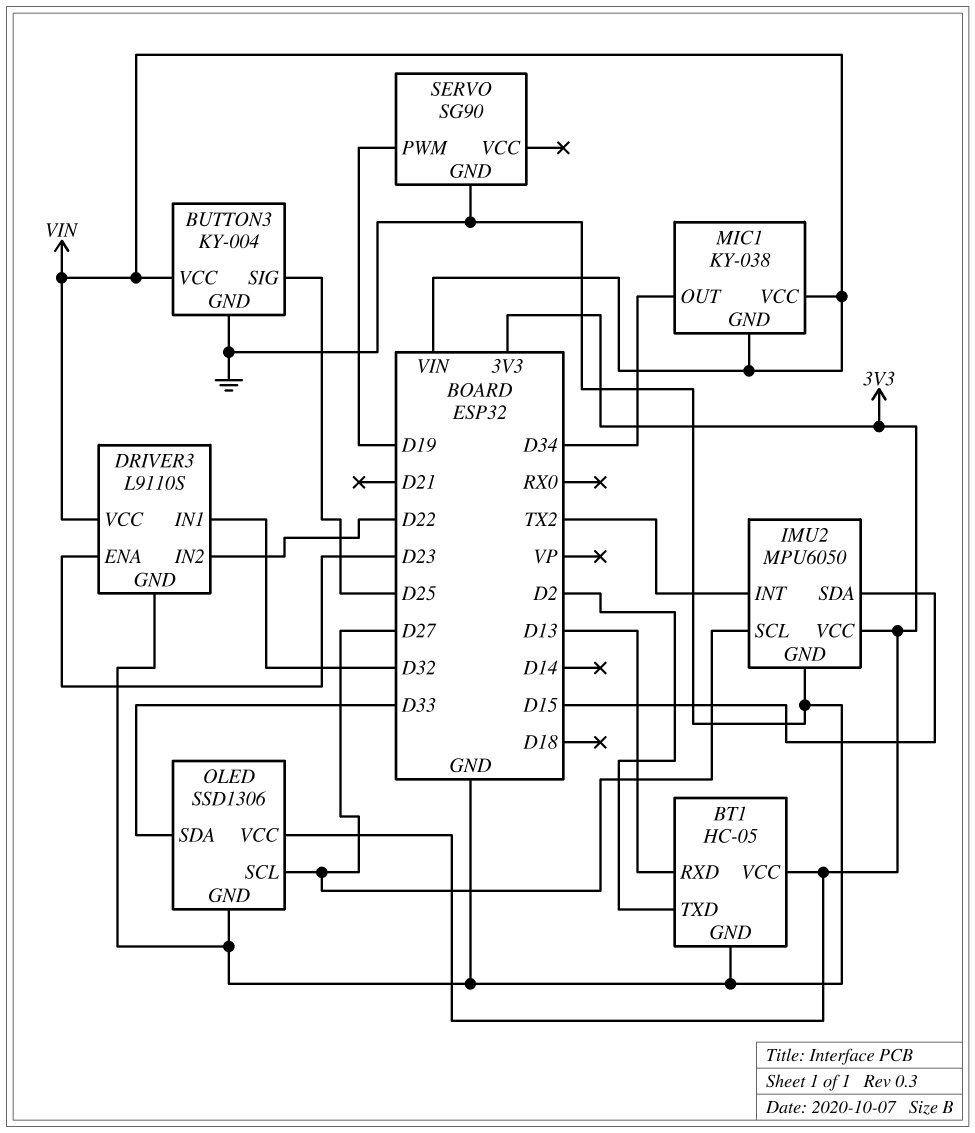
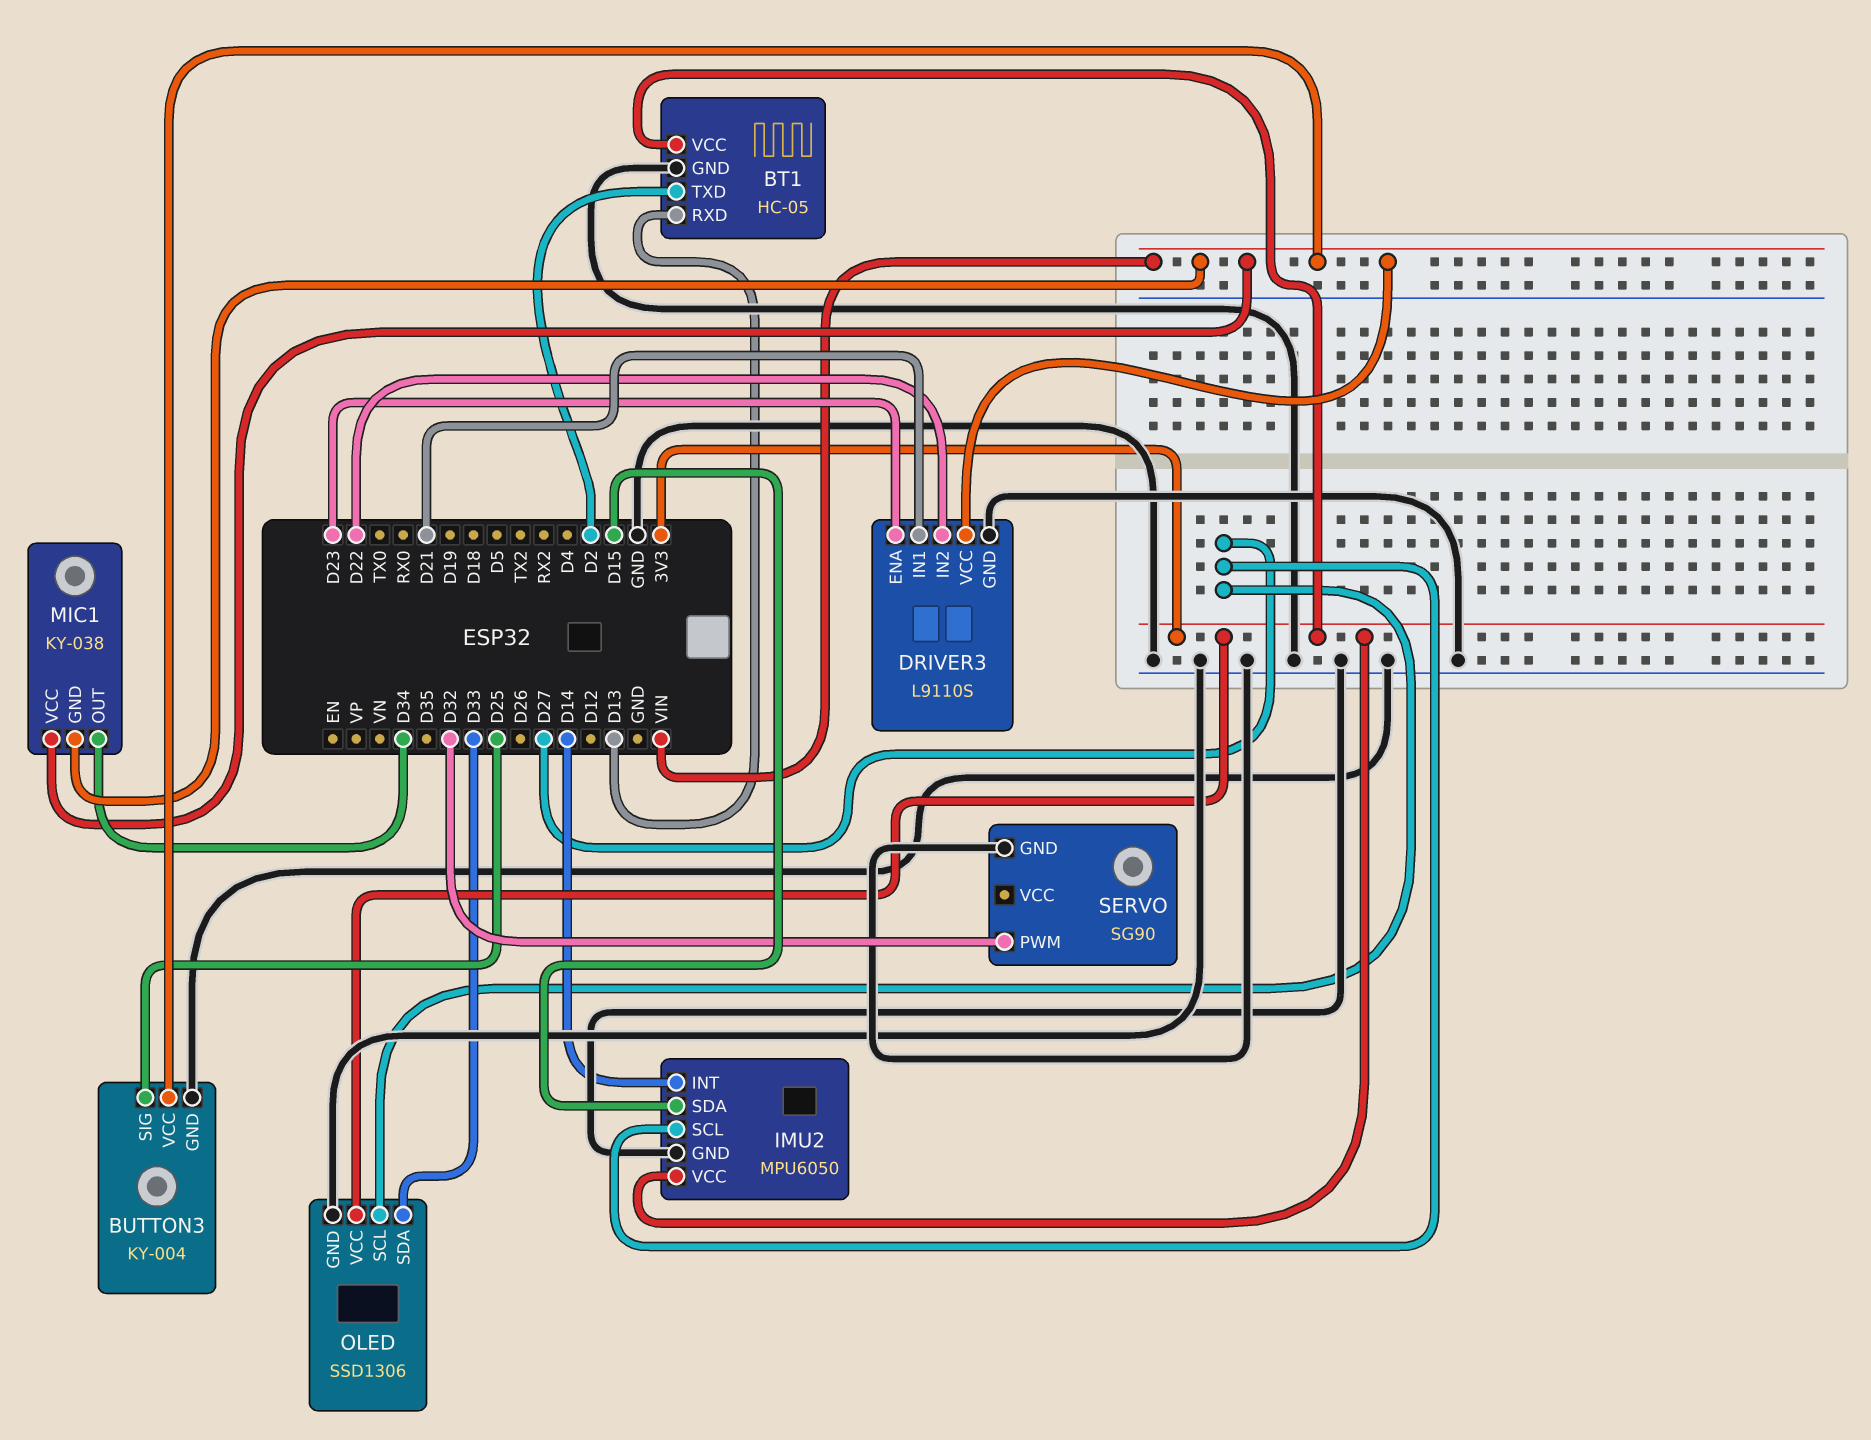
DRIVER3 pin IN1: D32 -> D21
IMU2 pin INT: TX2 -> D14
SERVO pin PWM: D19 -> D32

